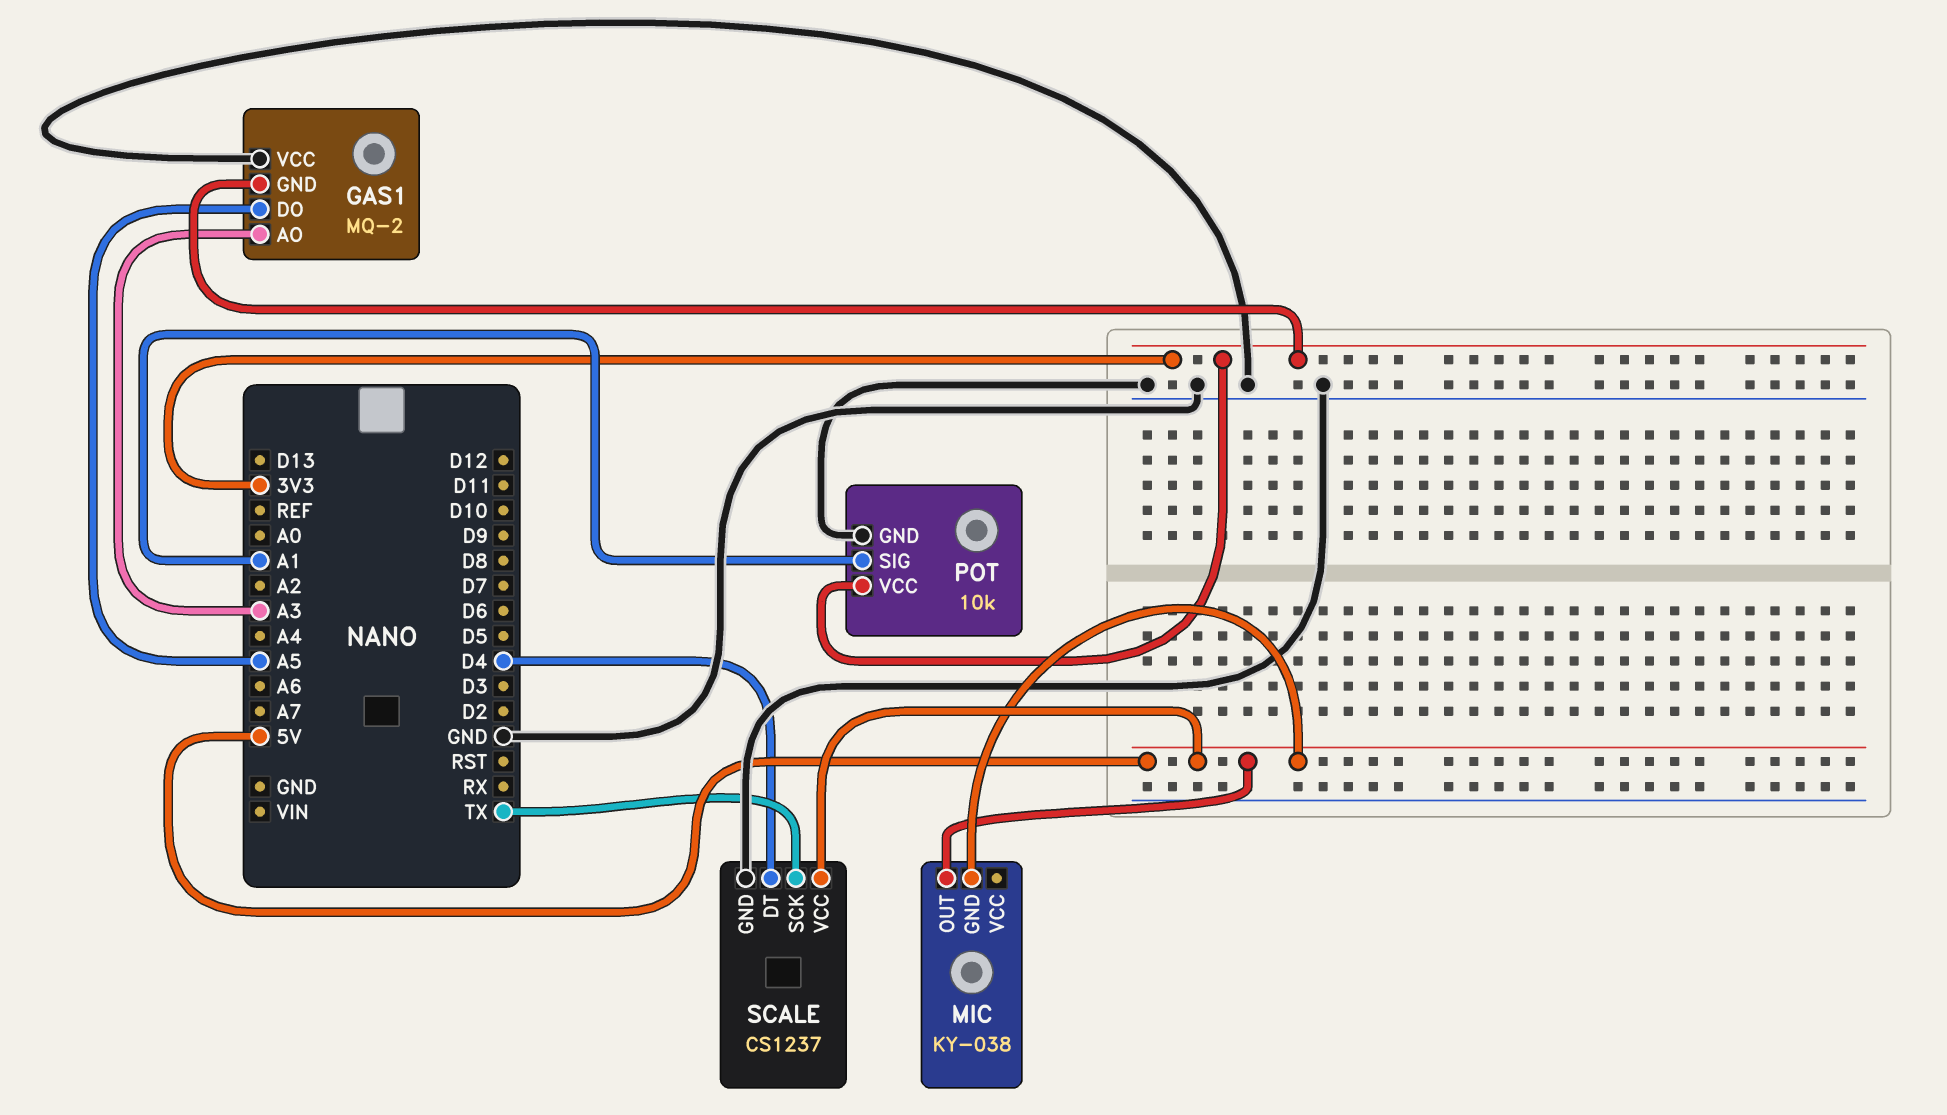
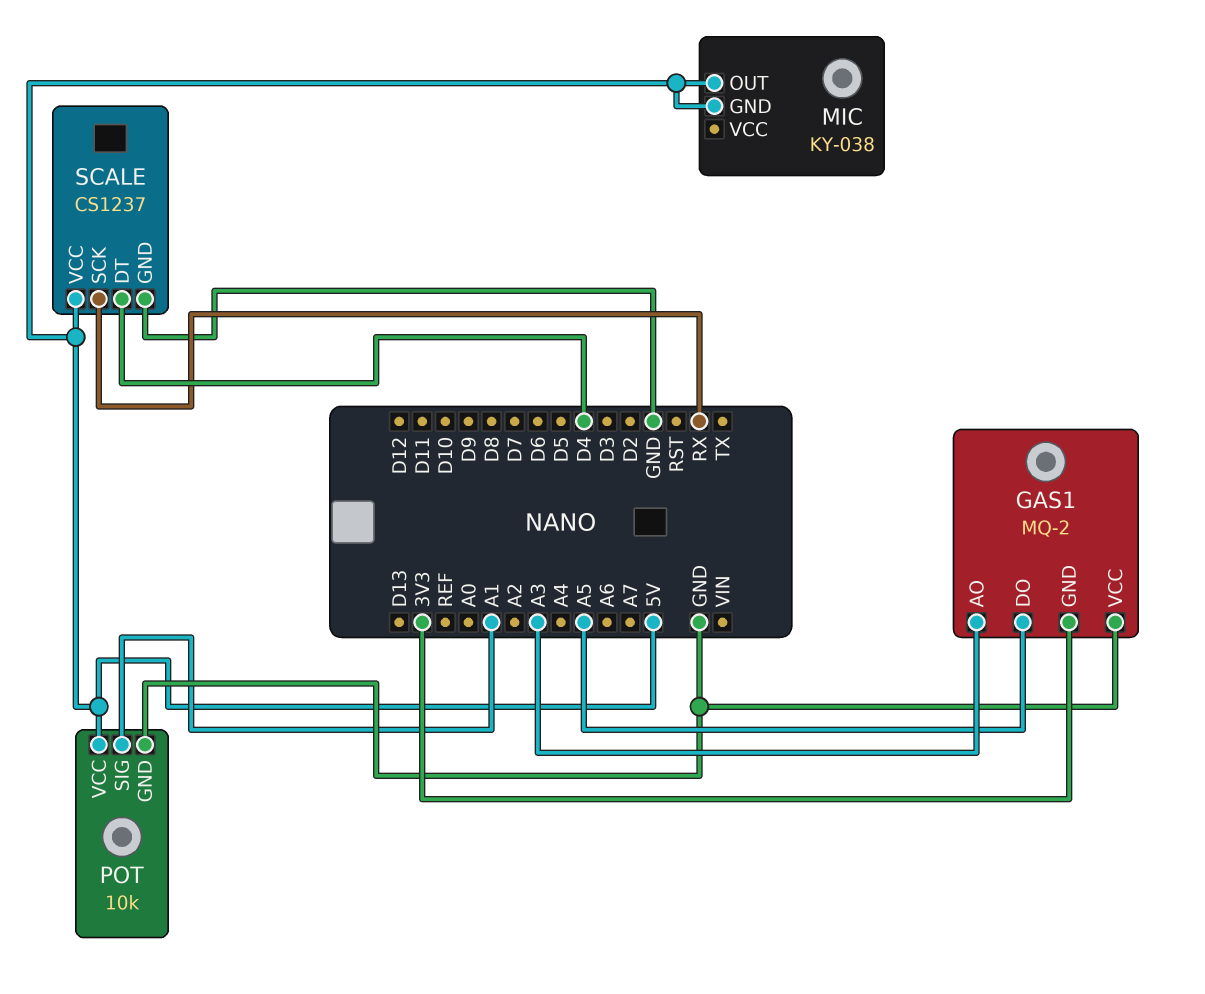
POT pin VCC: 3V3 -> 5V
SCALE pin SCK: TX -> RX

